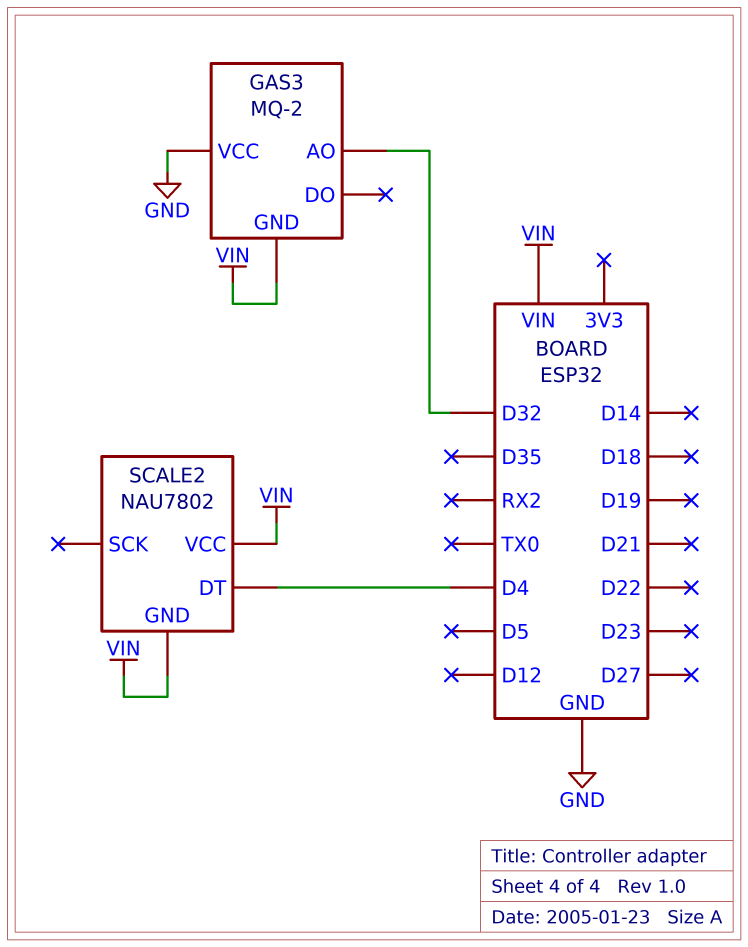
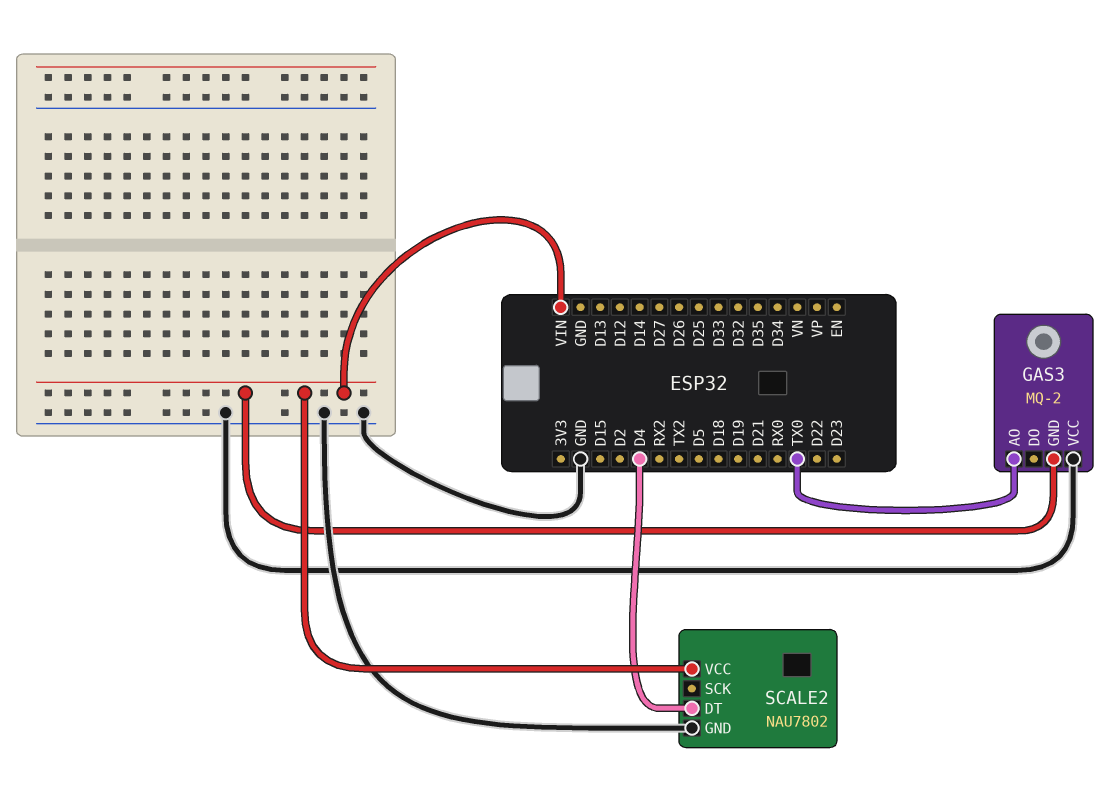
GAS3 pin AO: D32 -> TX0
SCALE2 pin GND: VIN -> GND

